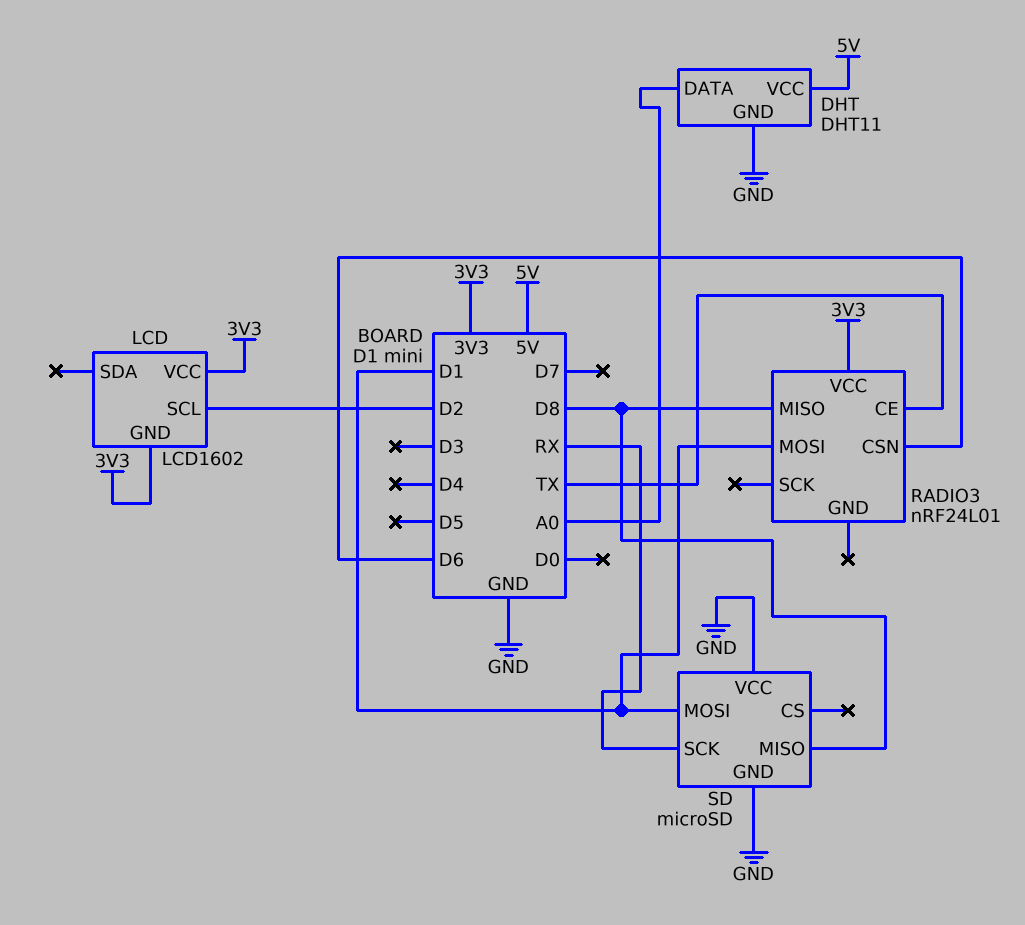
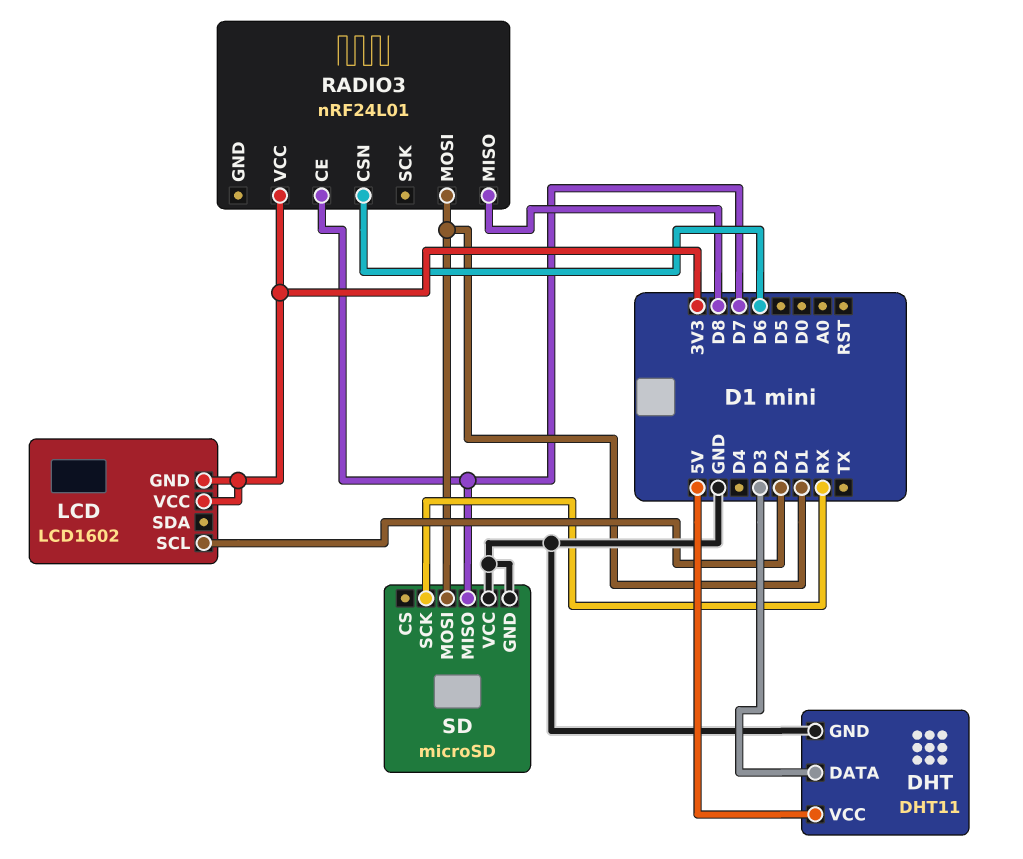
DHT pin DATA: A0 -> D3
RADIO3 pin CE: TX -> D7
SD pin MISO: D8 -> D7

